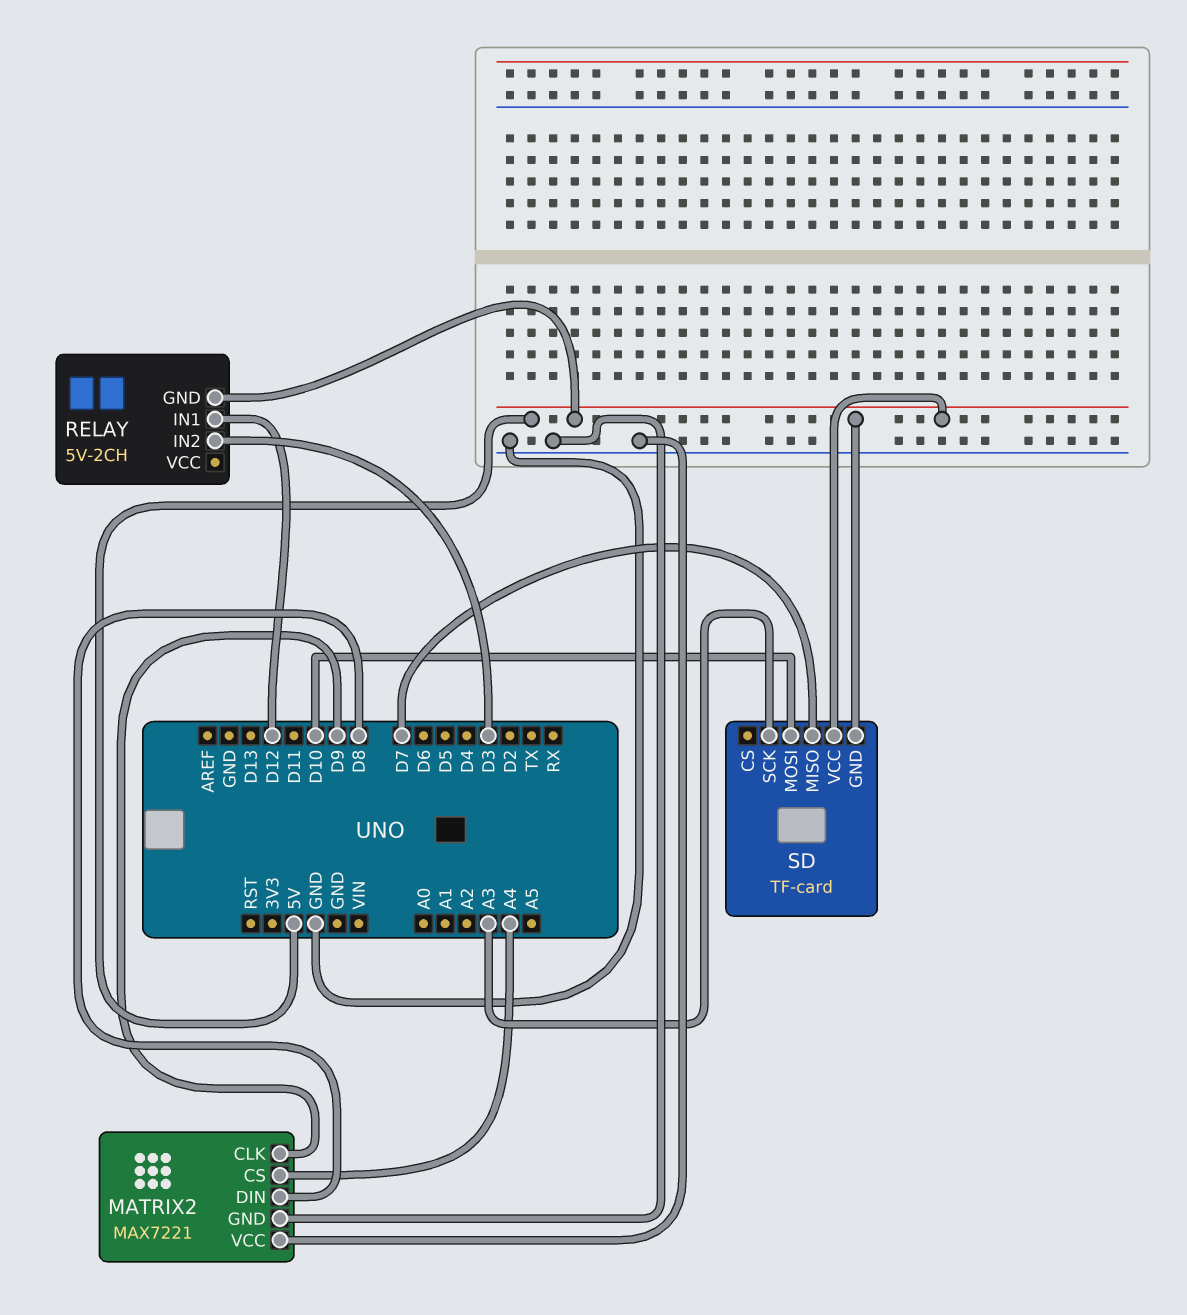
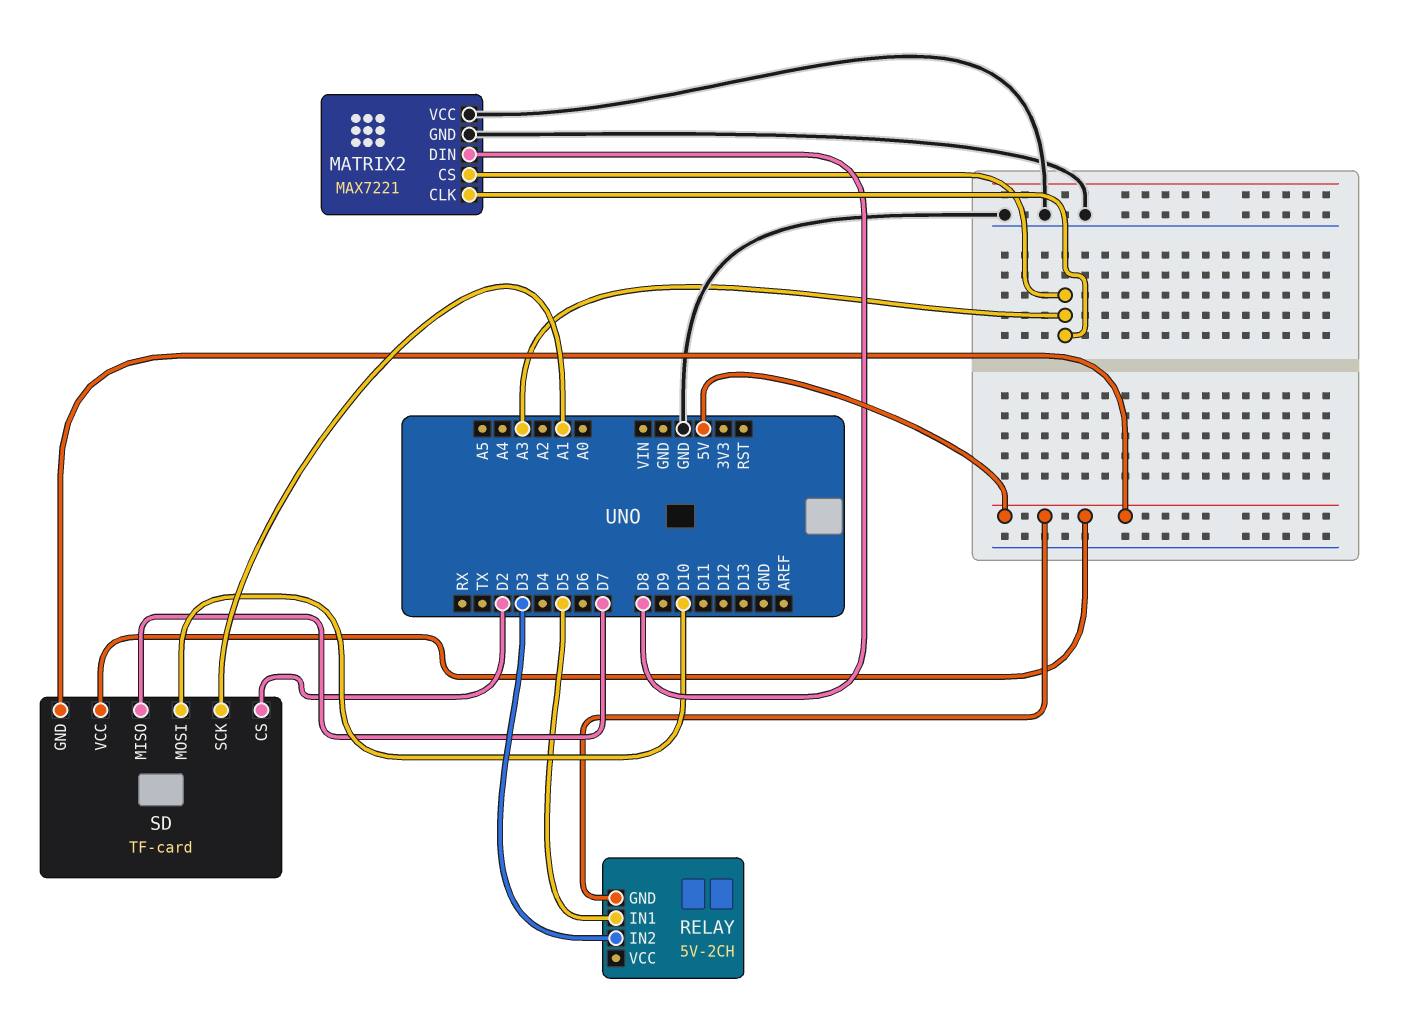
MATRIX2 pin CLK: D9 -> A3
MATRIX2 pin CS: A4 -> A3
RELAY pin IN1: D12 -> D5
SD pin CS: none -> D2
SD pin SCK: A3 -> A1

